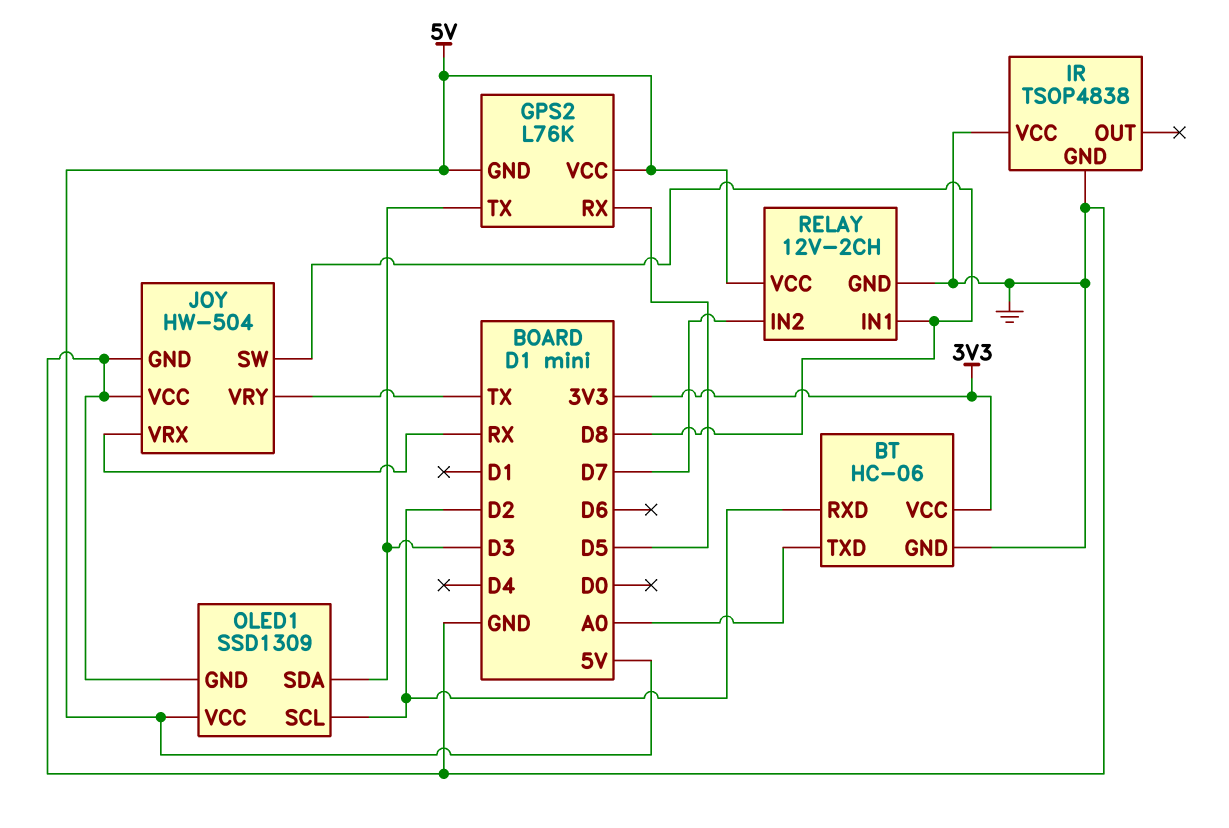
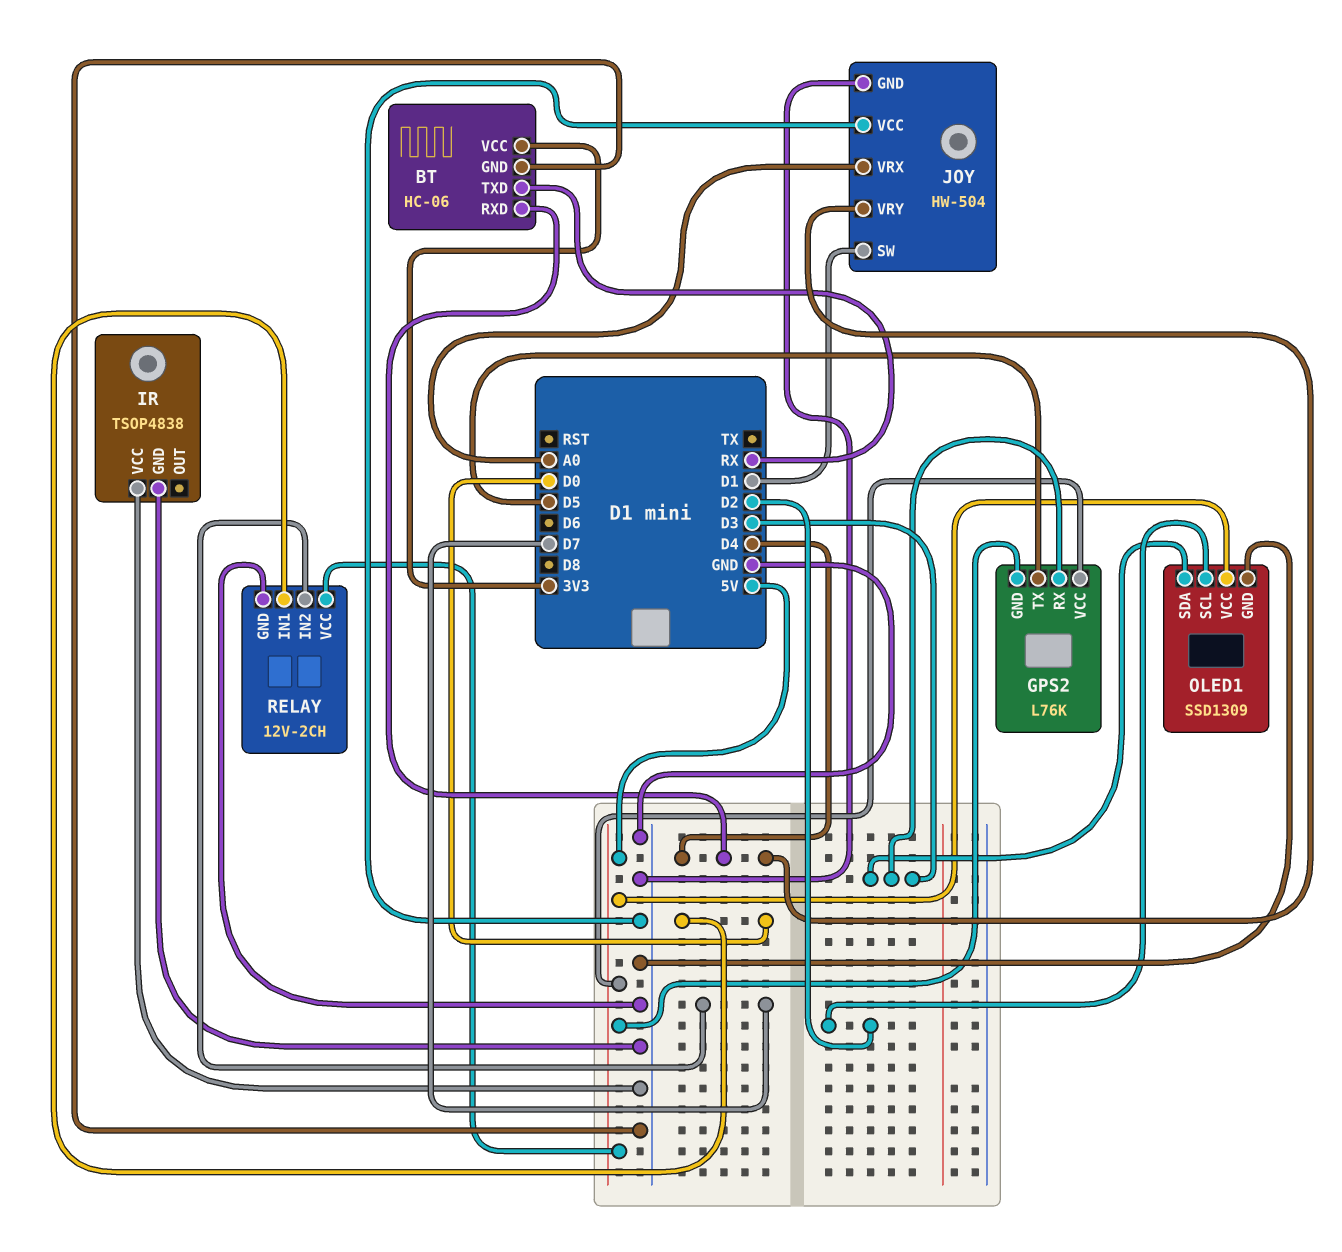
BT pin RXD: D2 -> D4
BT pin TXD: A0 -> RX
GPS2 pin RX: D5 -> D3
GPS2 pin TX: D3 -> D5
JOY pin SW: D8 -> D1
JOY pin VRX: RX -> A0
JOY pin VRY: TX -> D4
RELAY pin IN1: D8 -> D0

